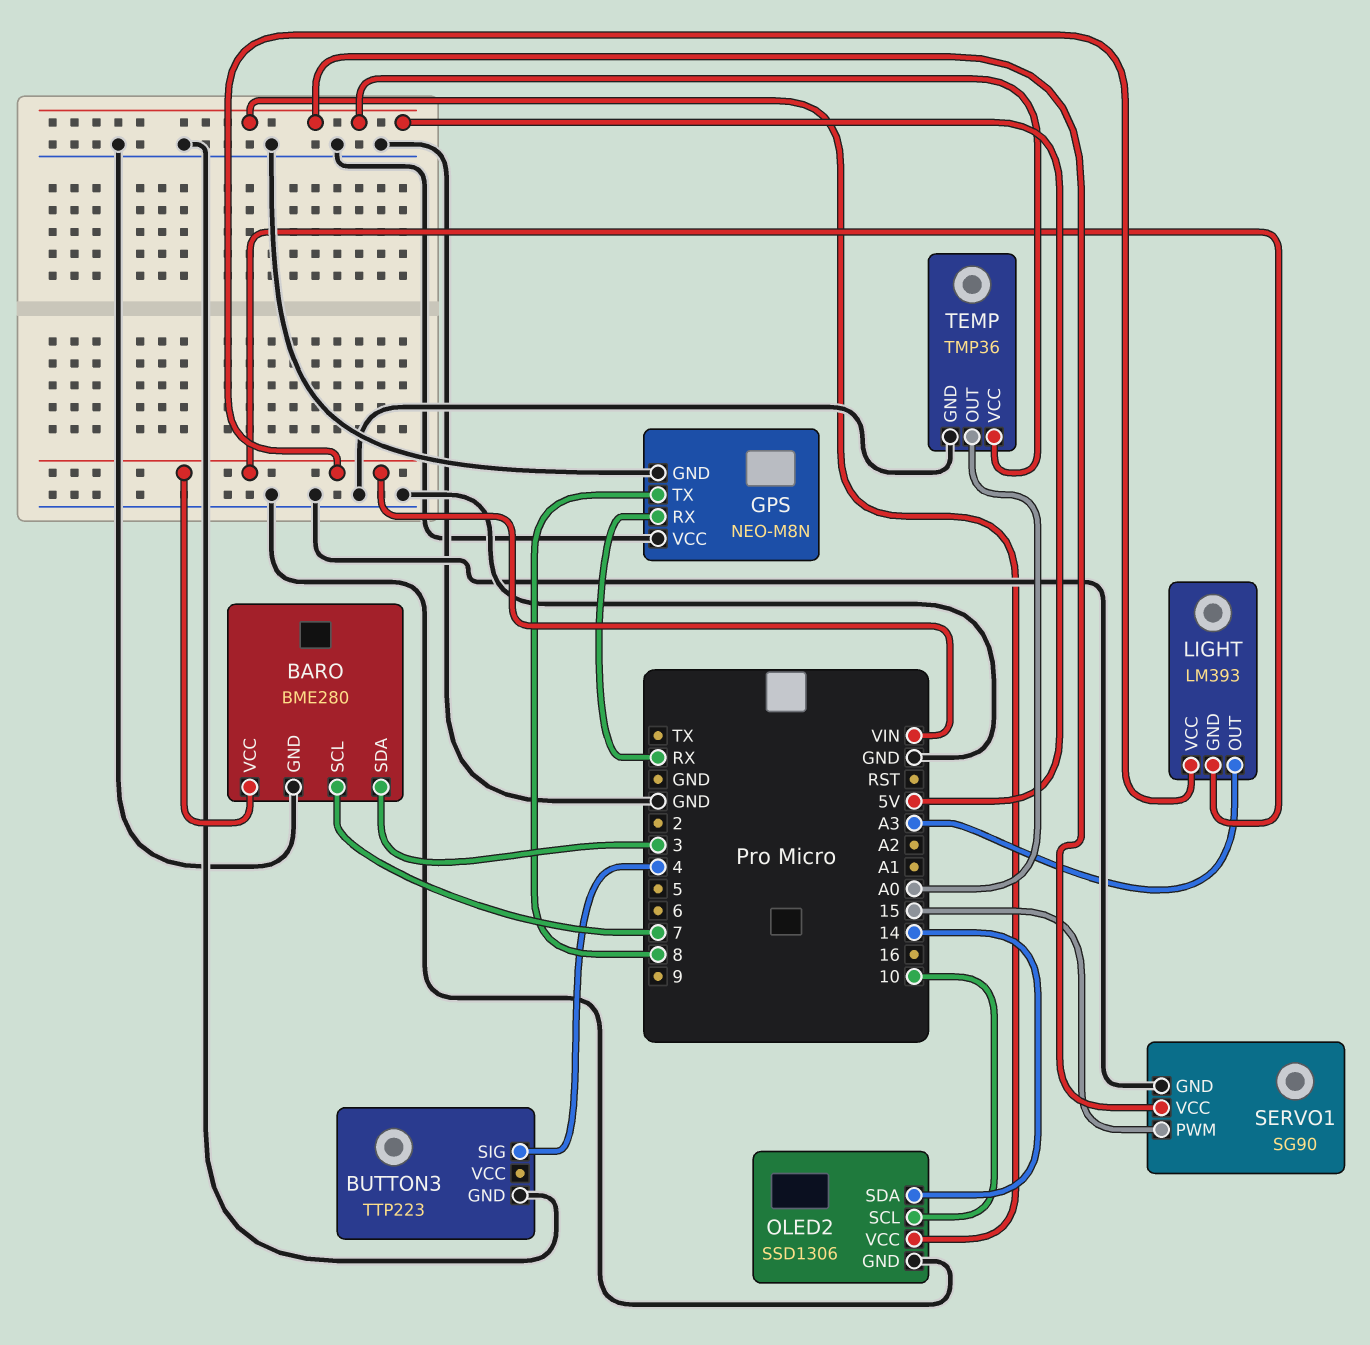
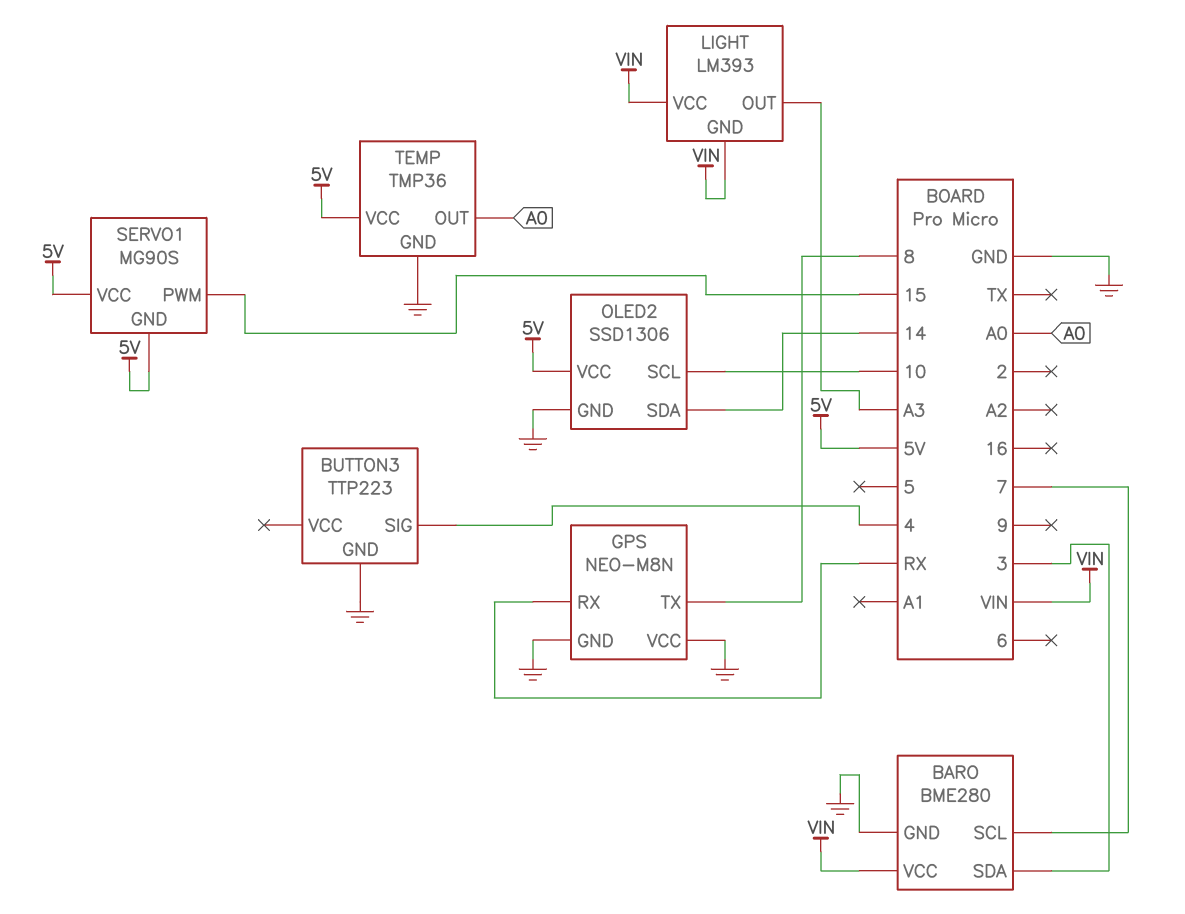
SERVO1: SG90 -> MG90S
SERVO1 pin GND: GND -> 5V

